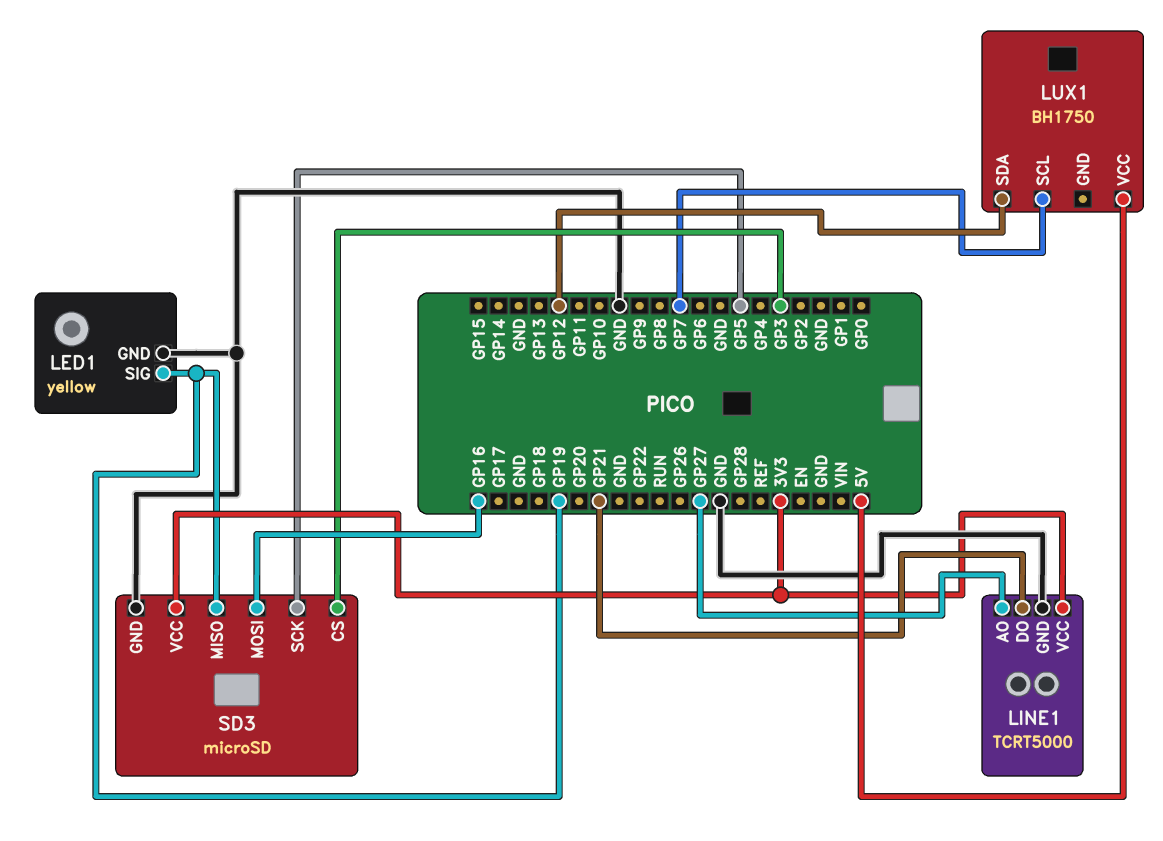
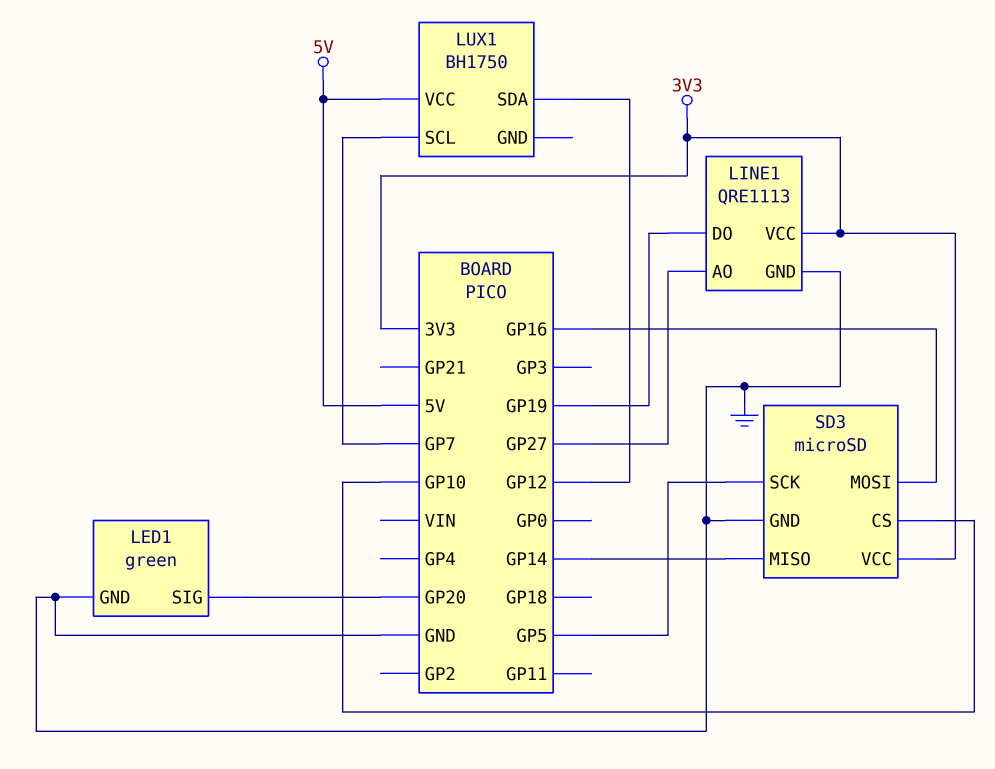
LED1: yellow -> green
LED1 pin SIG: GP19 -> GP20
LINE1: TCRT5000 -> QRE1113
LINE1 pin DO: GP21 -> GP19
SD3 pin CS: GP3 -> GP10
SD3 pin MISO: GP19 -> GP14

